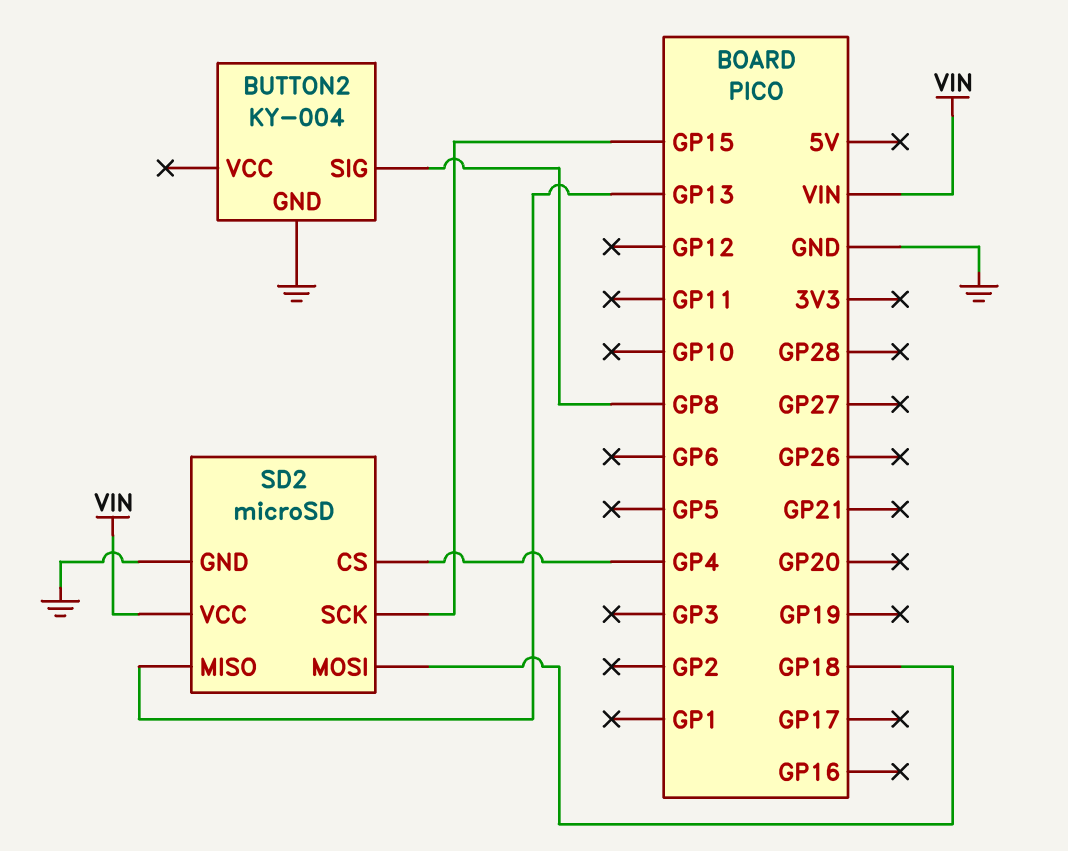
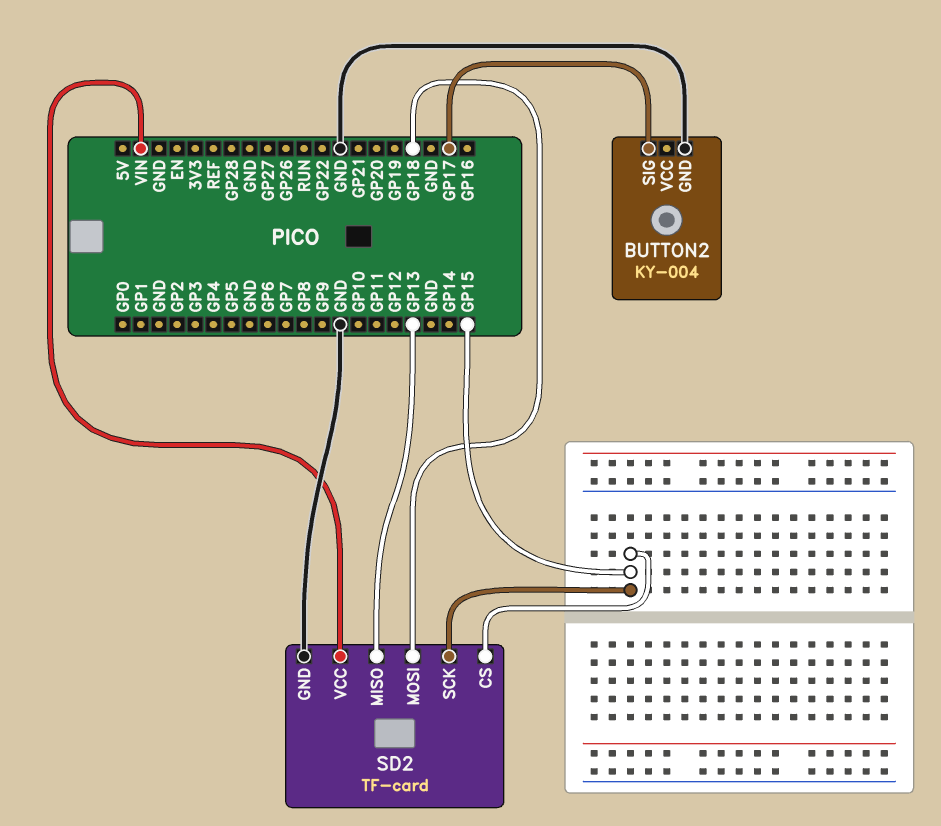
BUTTON2 pin SIG: GP8 -> GP17
SD2: microSD -> TF-card
SD2 pin CS: GP4 -> GP15

